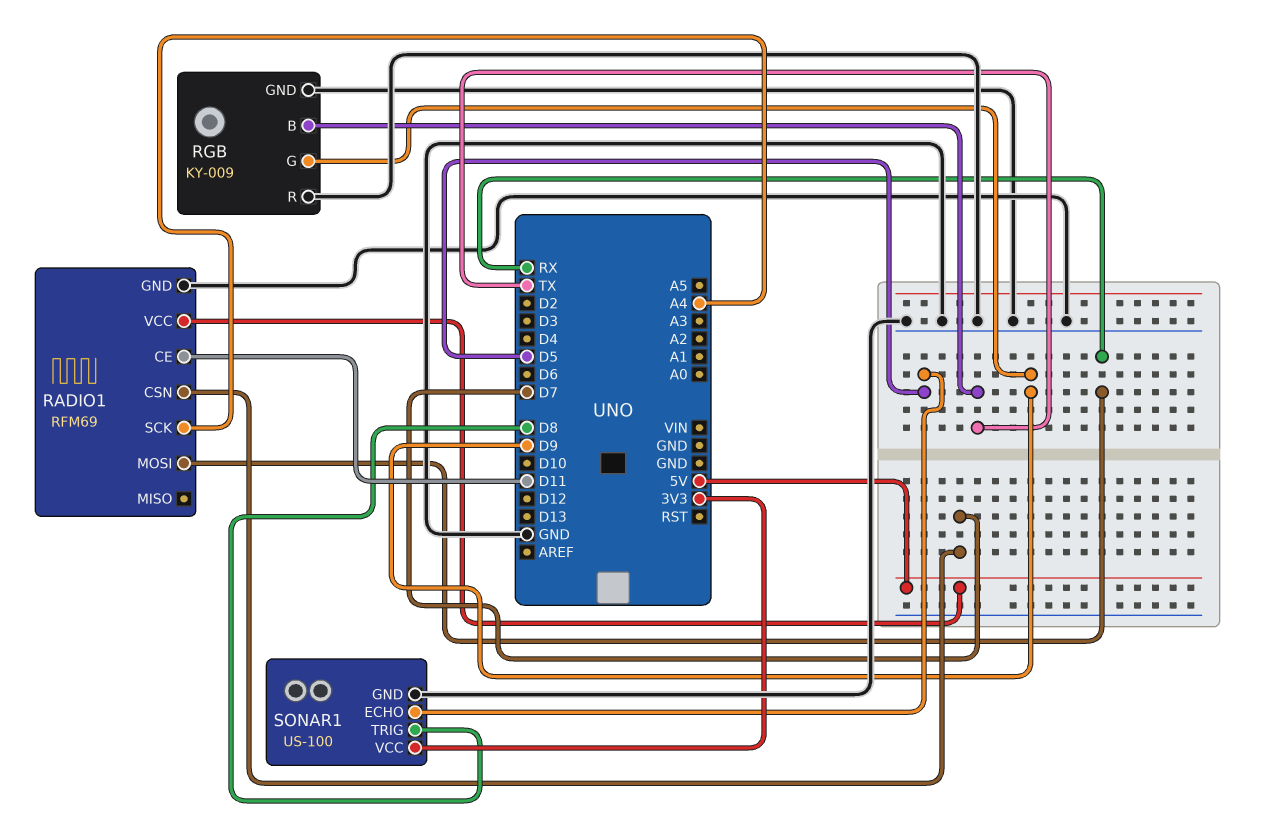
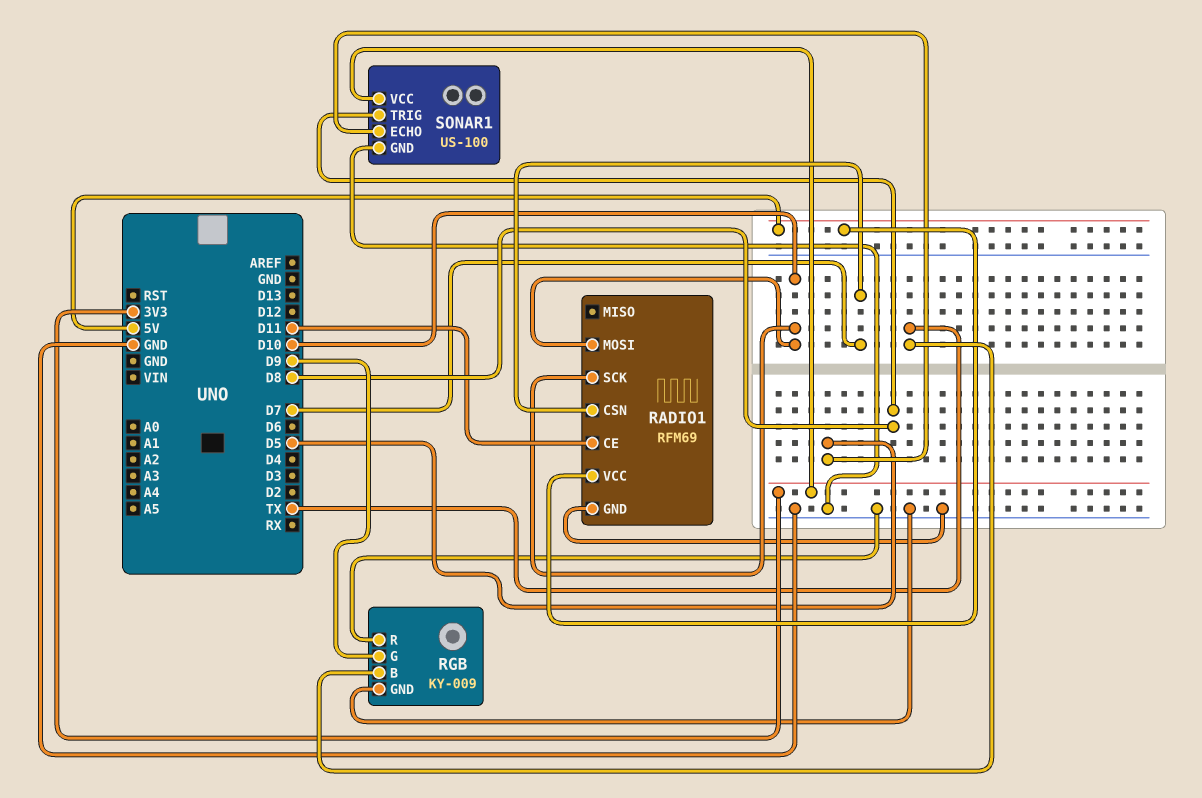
RADIO1 pin MOSI: RX -> D10
RADIO1 pin SCK: A4 -> D10

